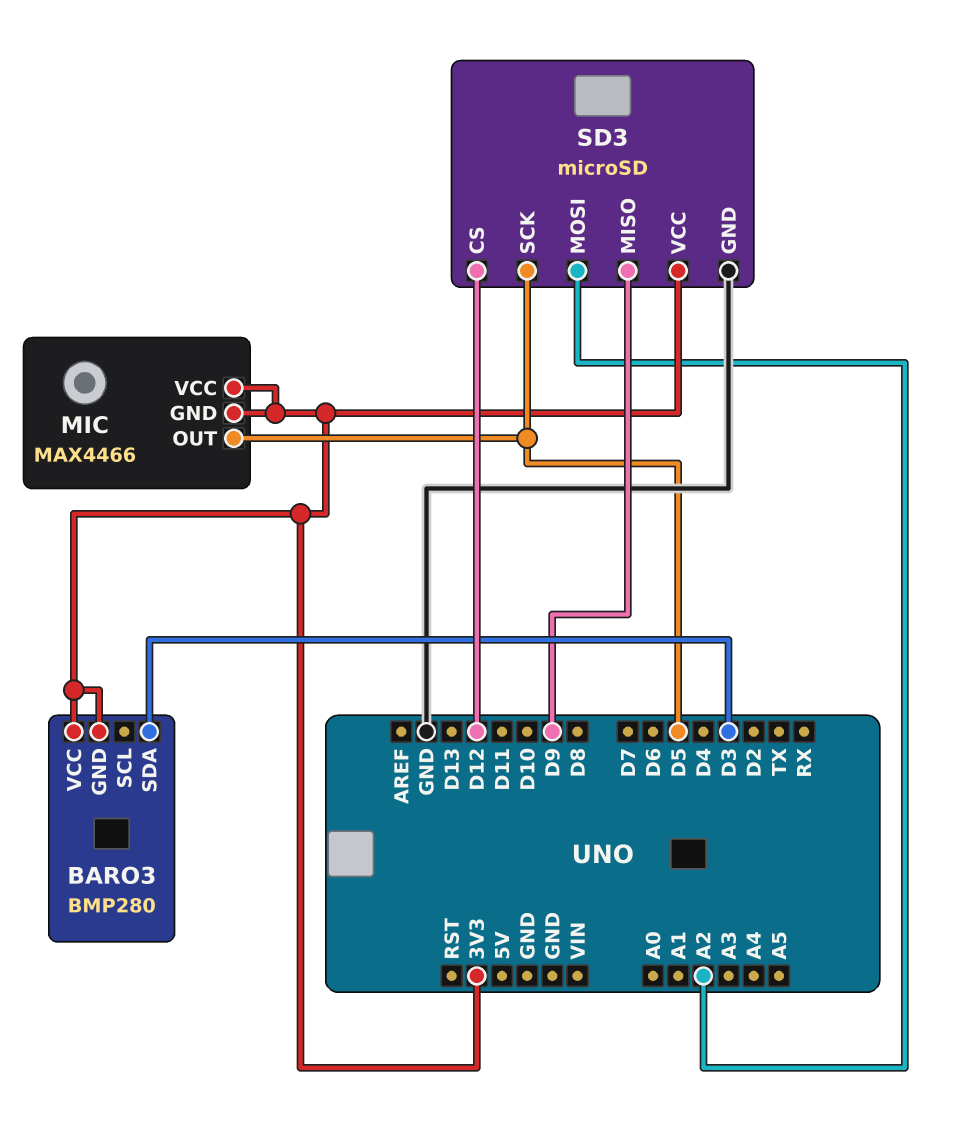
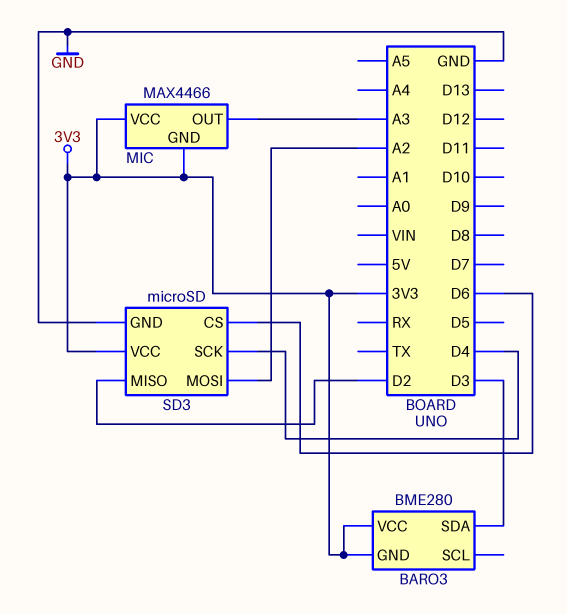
BARO3: BMP280 -> BME280
MIC pin OUT: D5 -> A3
SD3 pin CS: D12 -> D6
SD3 pin MISO: D9 -> D2
SD3 pin SCK: D5 -> D4

